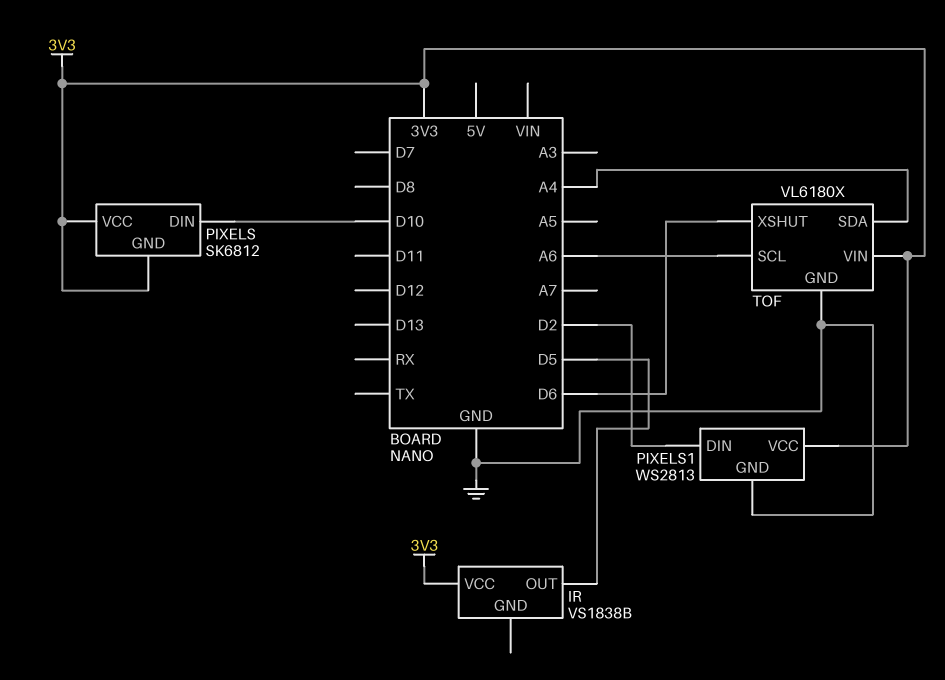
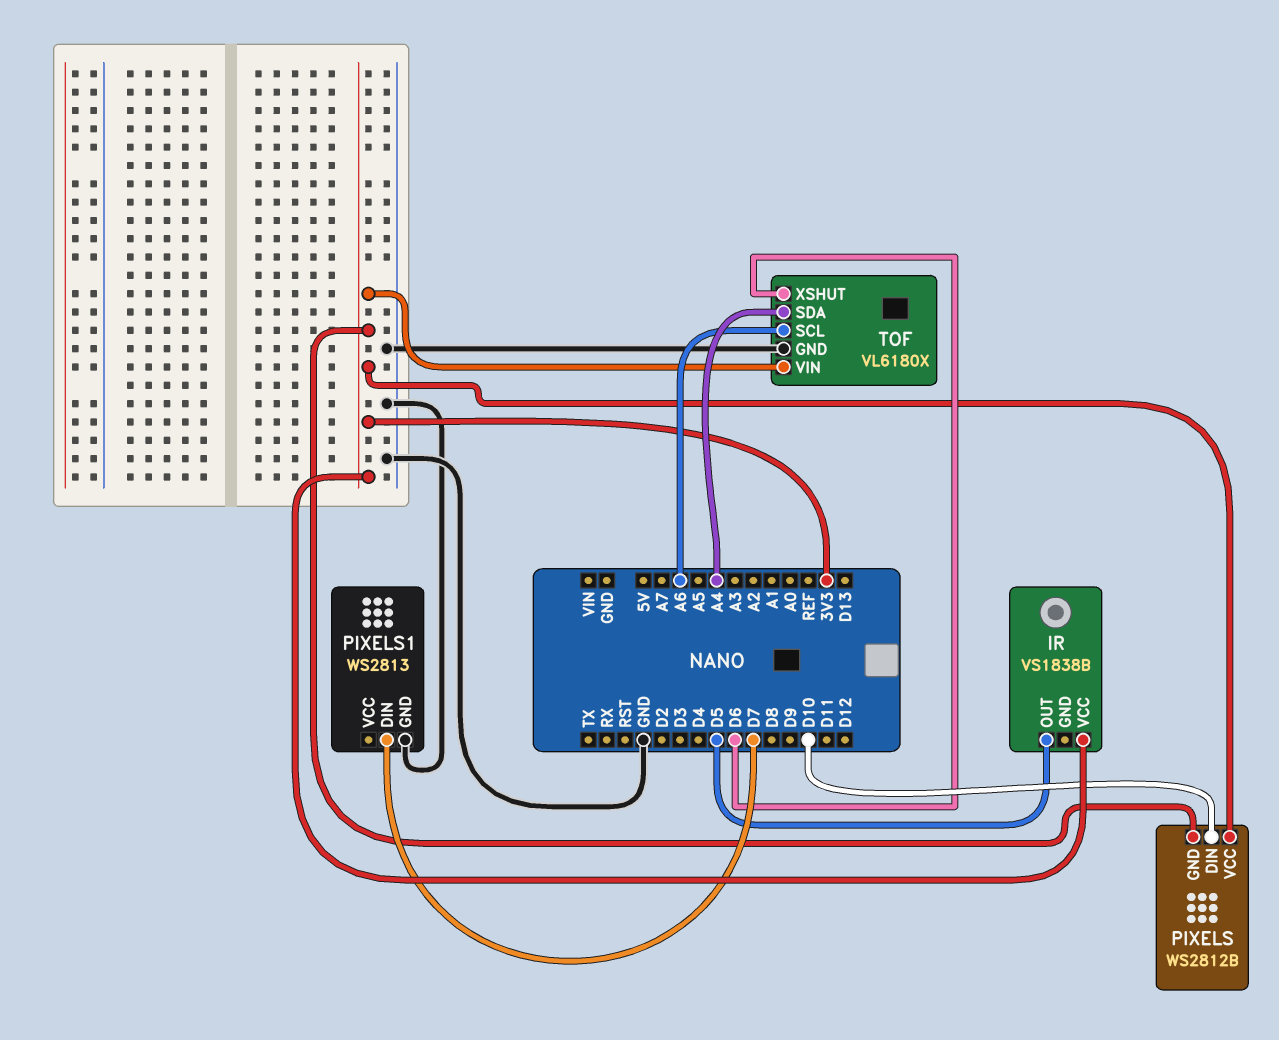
PIXELS: SK6812 -> WS2812B
PIXELS1 pin DIN: D2 -> D7
PIXELS1 pin VCC: 3V3 -> none

